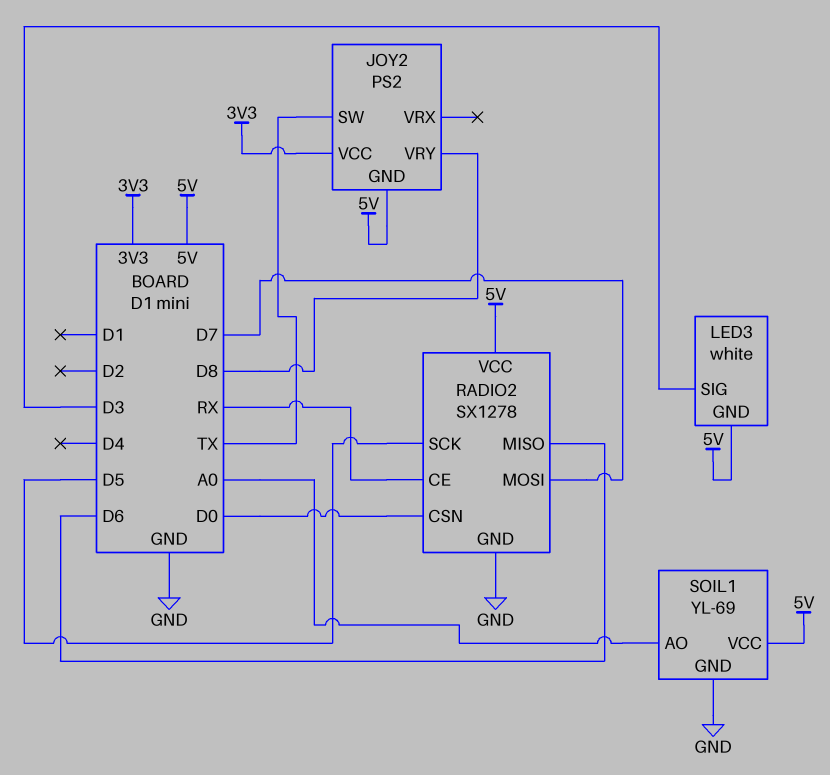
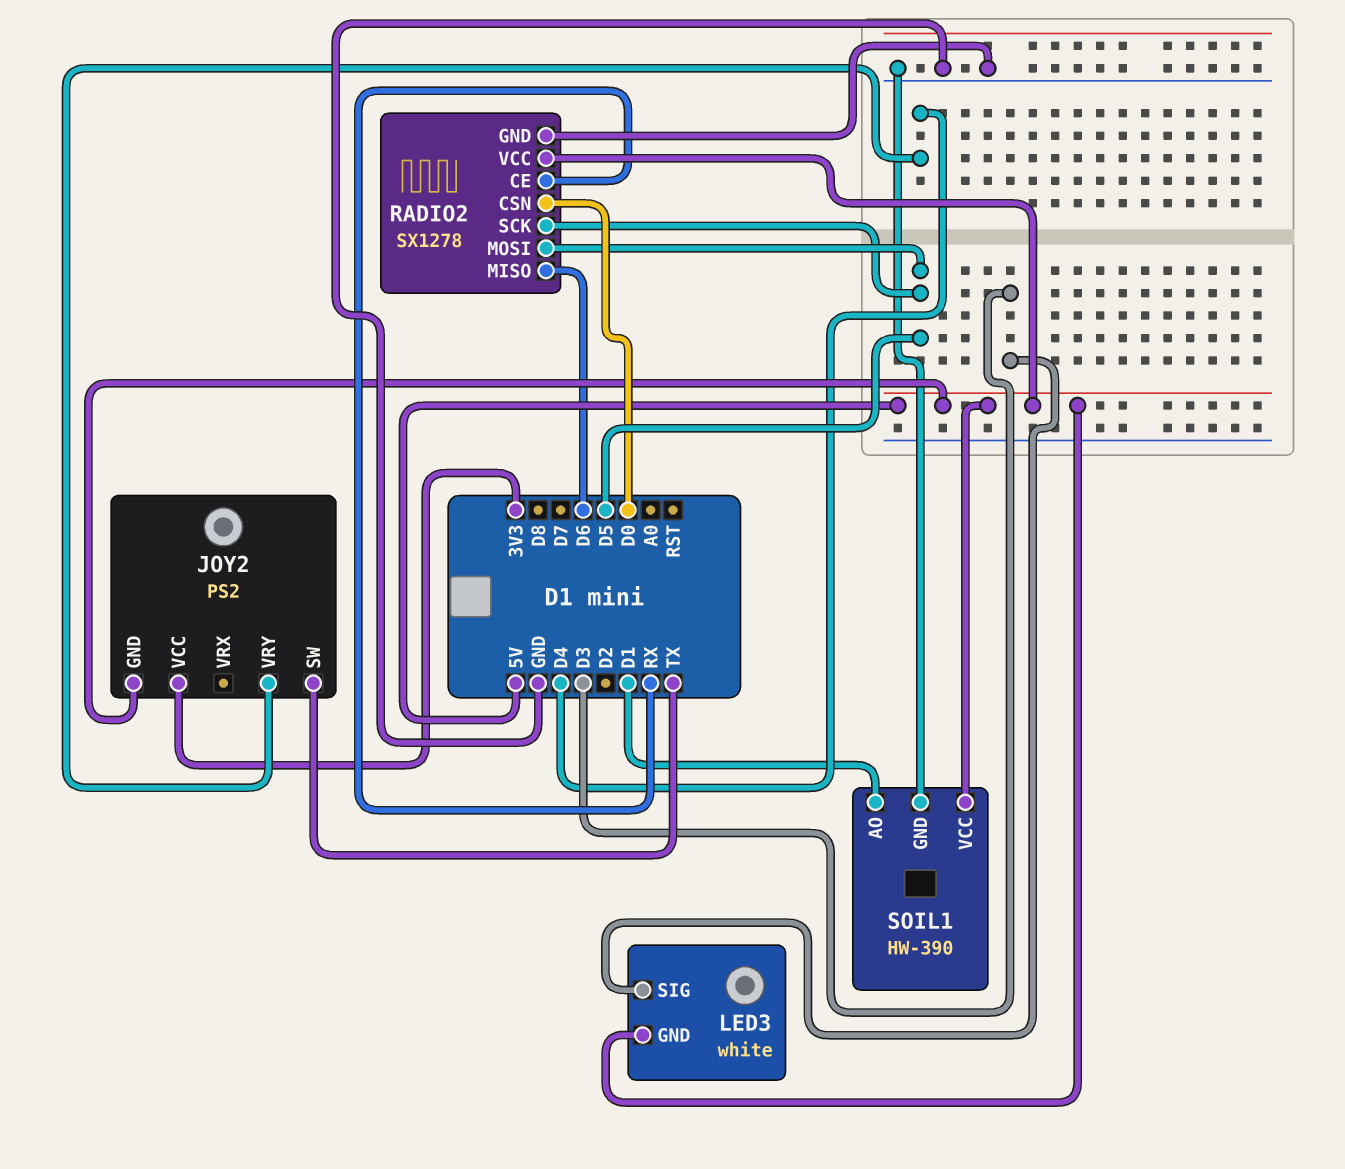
JOY2 pin VRY: D8 -> D4
RADIO2 pin MOSI: D7 -> D5
SOIL1: YL-69 -> HW-390
SOIL1 pin AO: A0 -> D1

